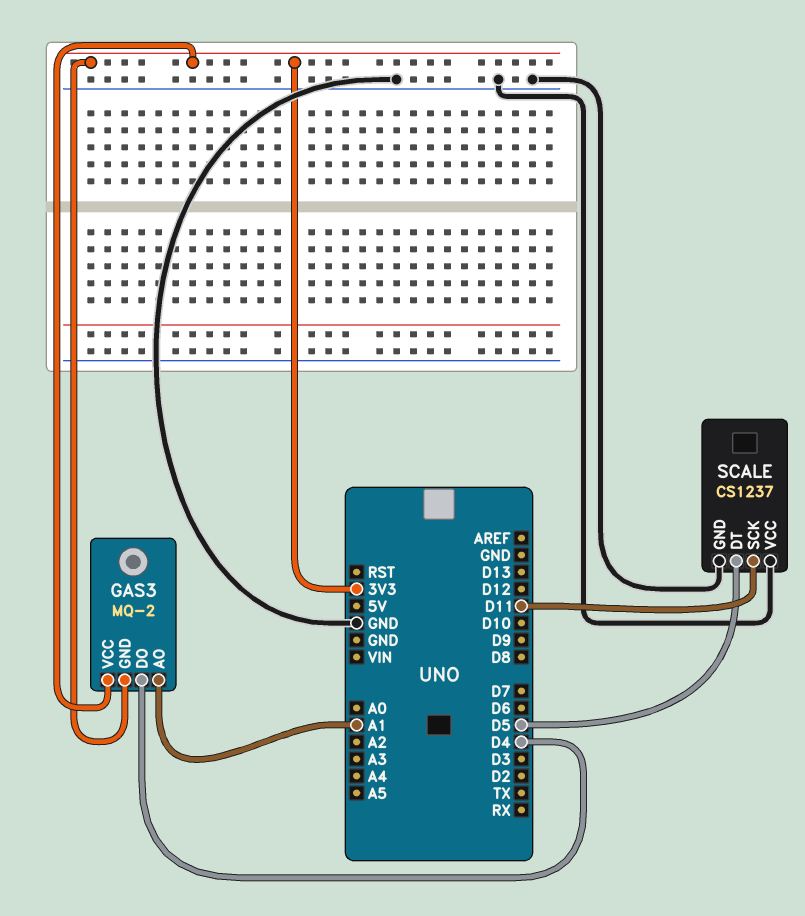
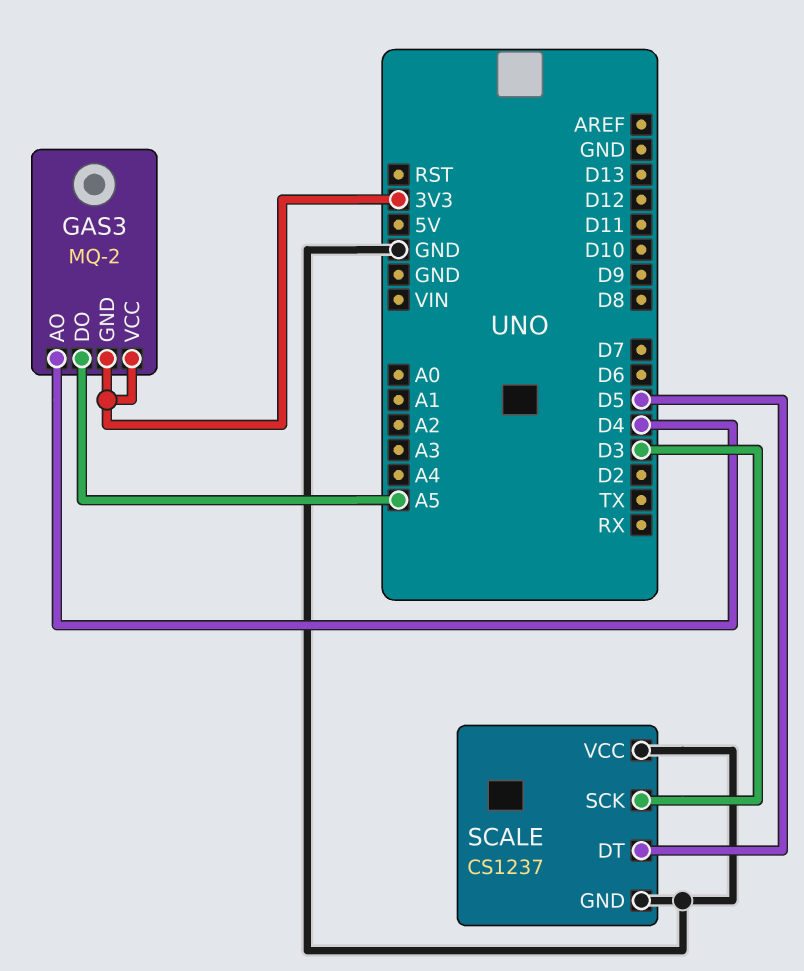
GAS3 pin AO: A1 -> D4
GAS3 pin DO: D4 -> A5
SCALE pin SCK: D11 -> D3

